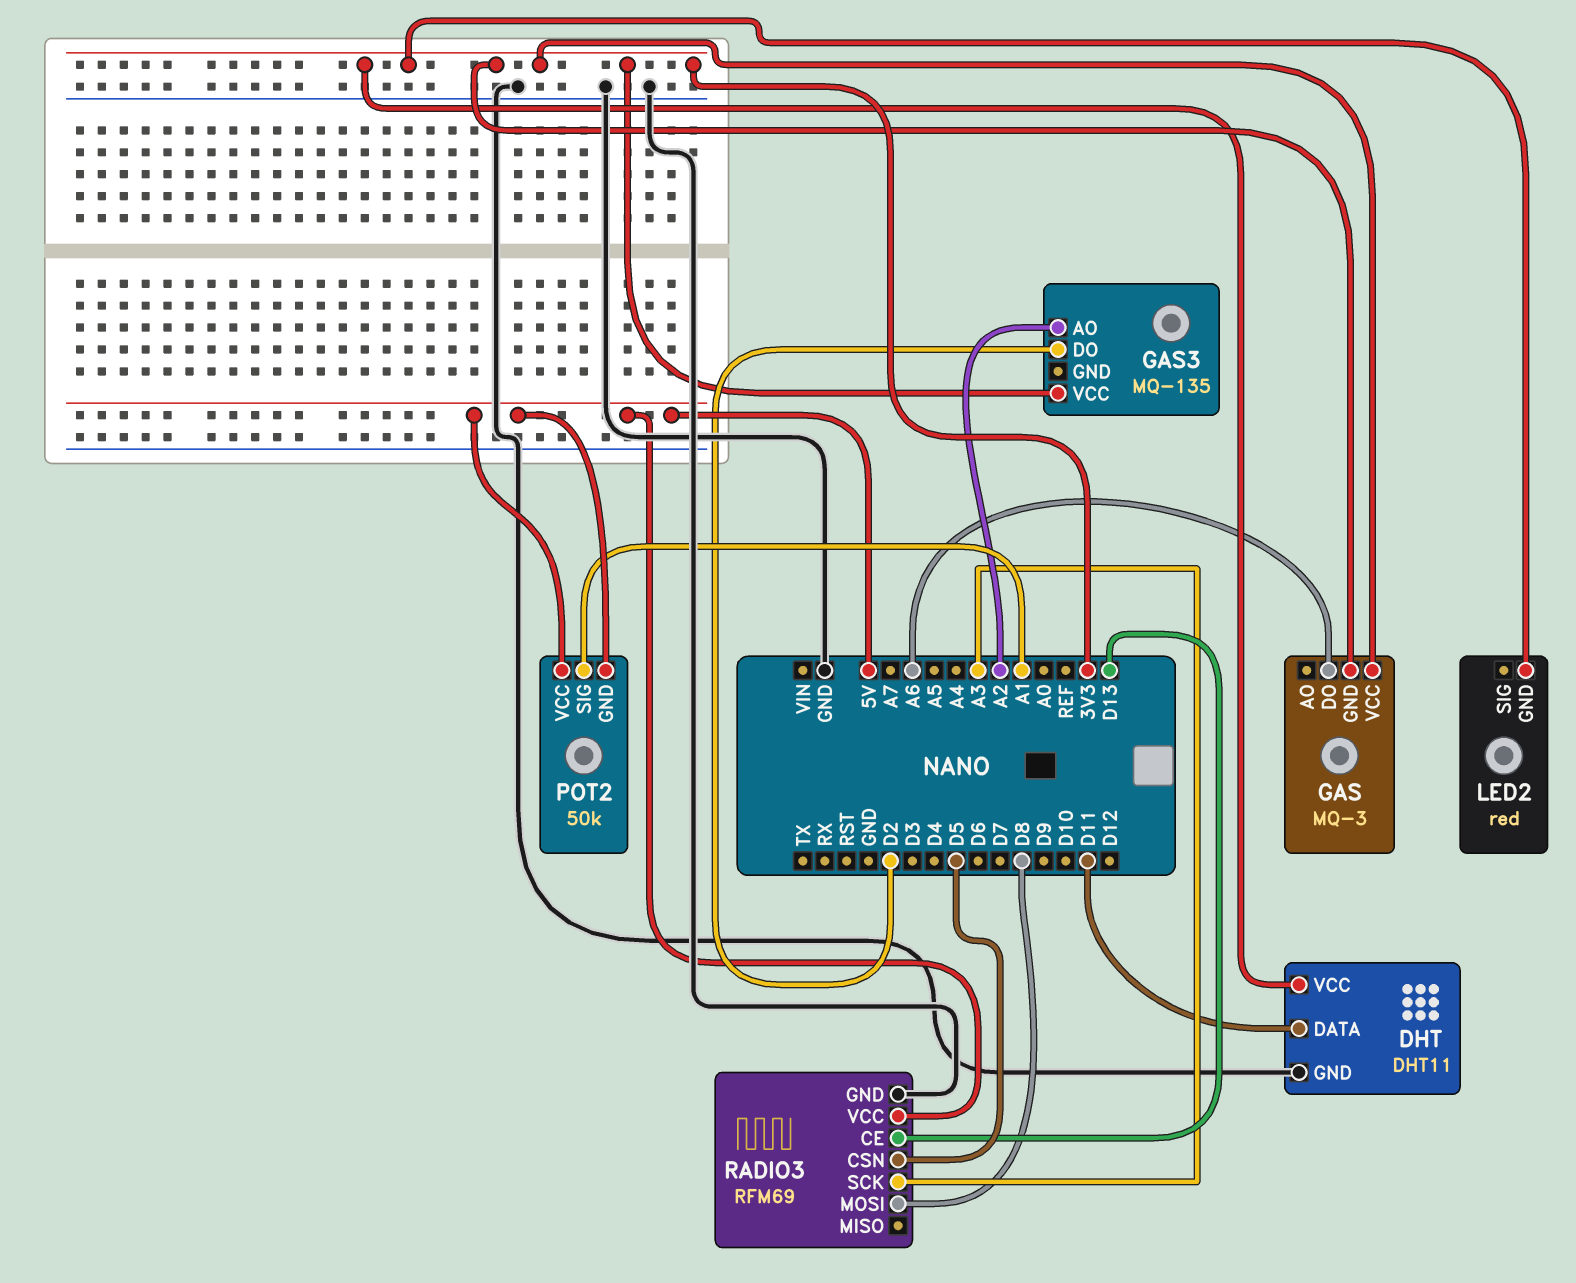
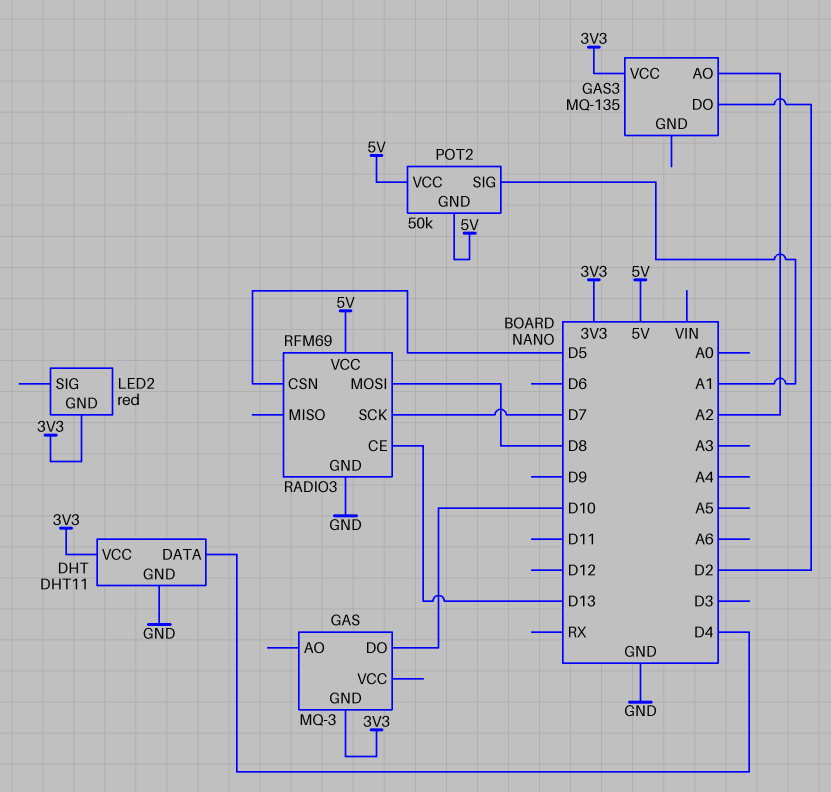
DHT pin DATA: D11 -> D4
GAS pin DO: A6 -> D10
GAS pin VCC: 3V3 -> none
RADIO3 pin SCK: A3 -> D7

